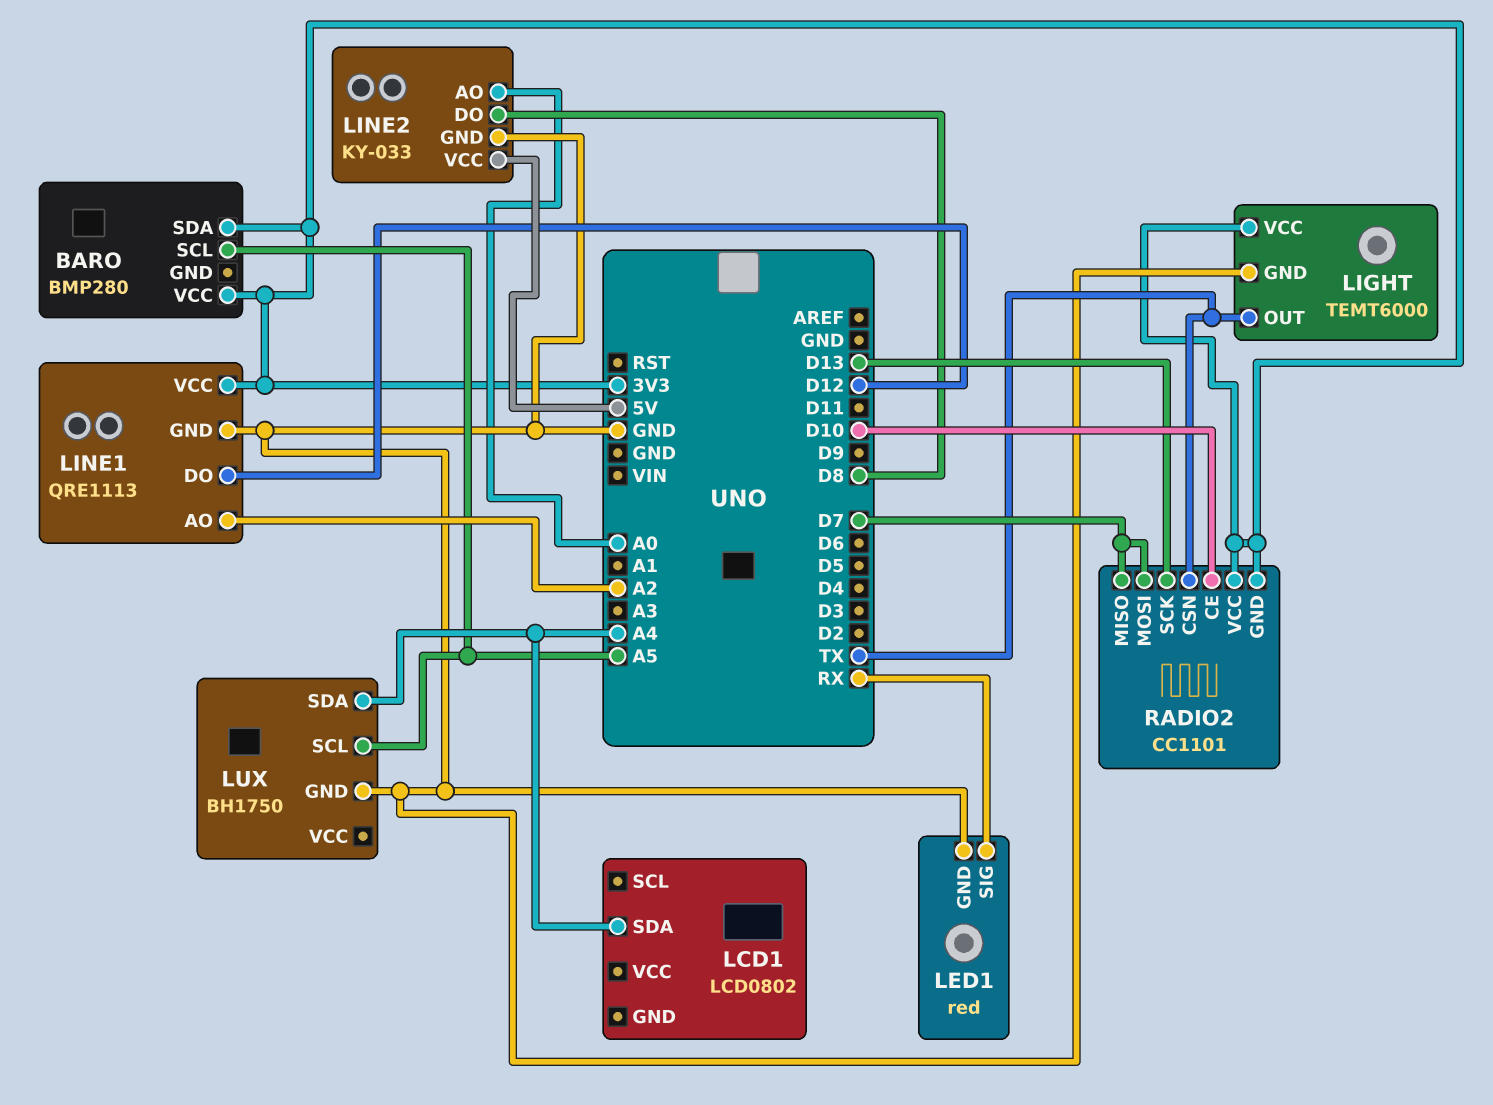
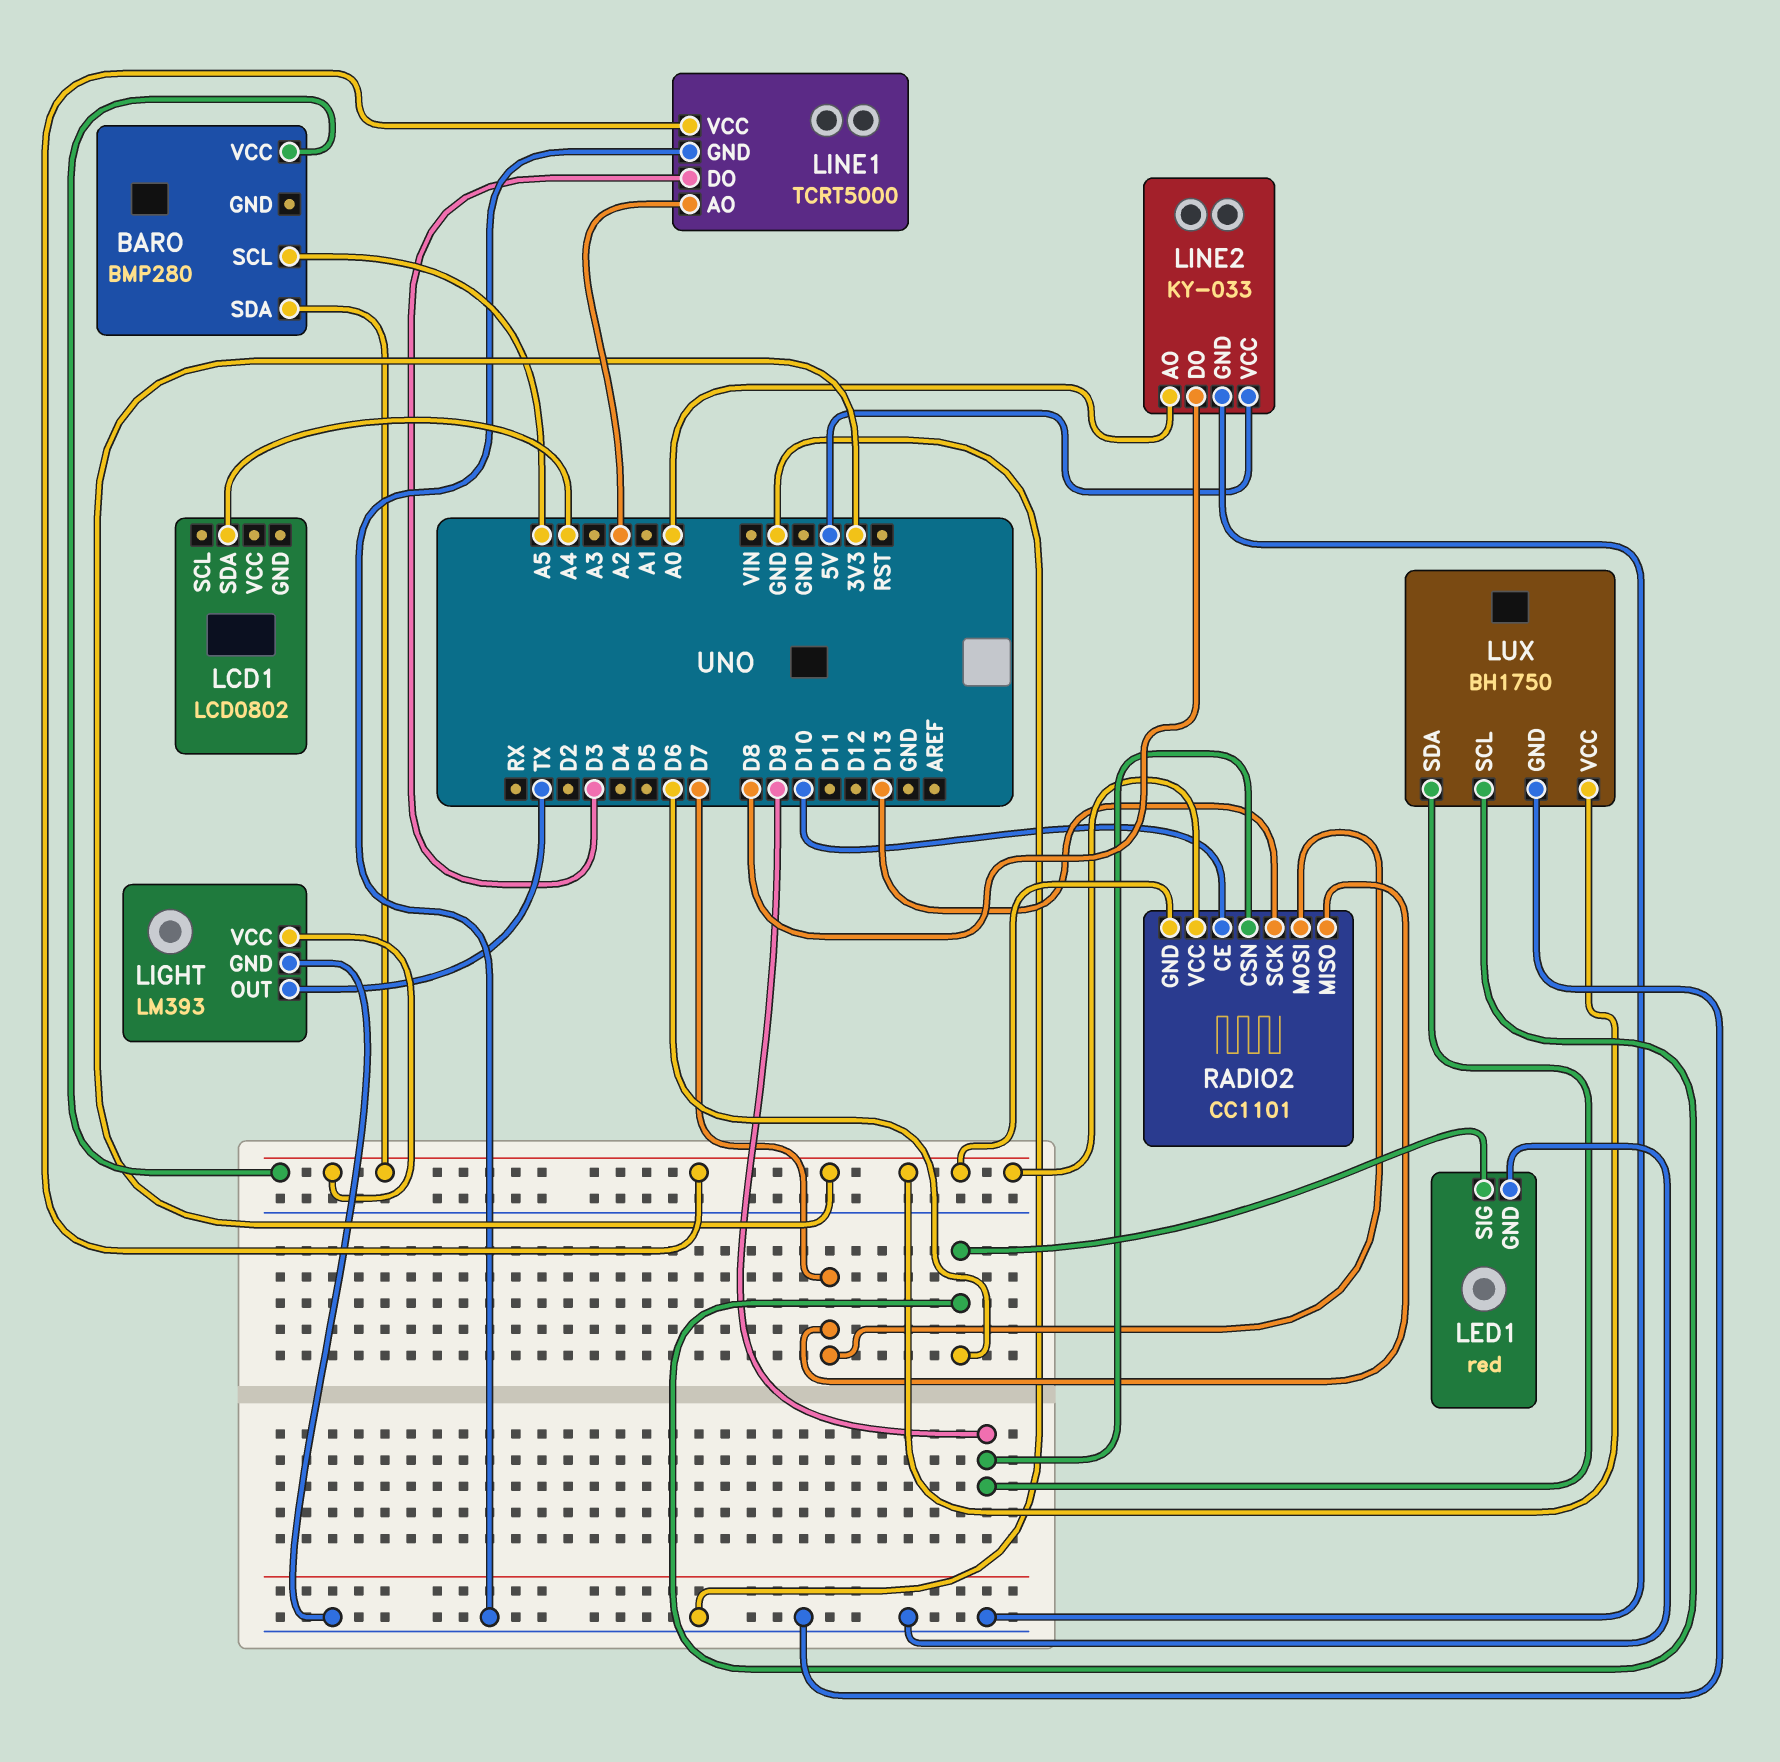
LED1 pin SIG: RX -> D6
LIGHT: TEMT6000 -> LM393
LINE1: QRE1113 -> TCRT5000
LINE1 pin DO: D12 -> D3
LUX pin SCL: A5 -> D6
LUX pin SDA: A4 -> D9
LUX pin VCC: none -> 3V3
RADIO2 pin CSN: TX -> D9

